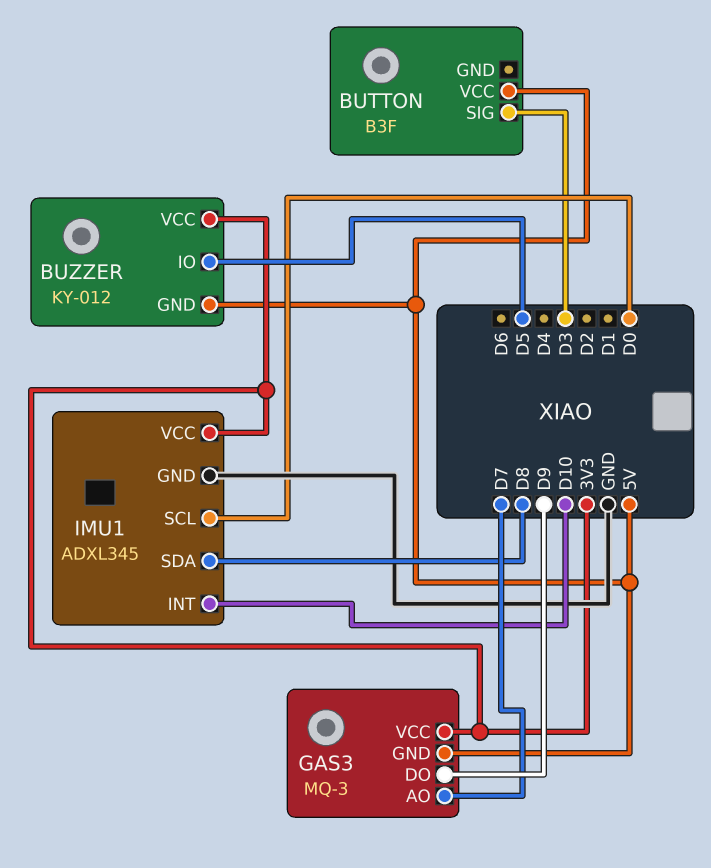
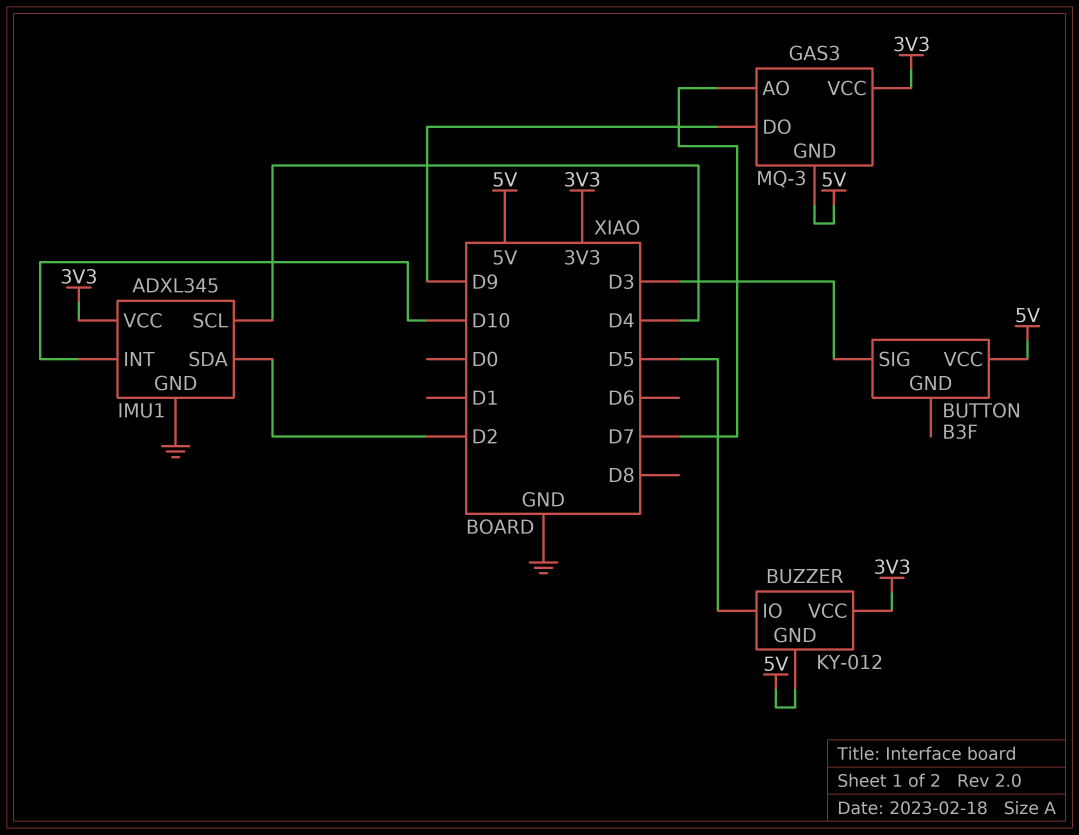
IMU1 pin SCL: D0 -> D4
IMU1 pin SDA: D8 -> D2

